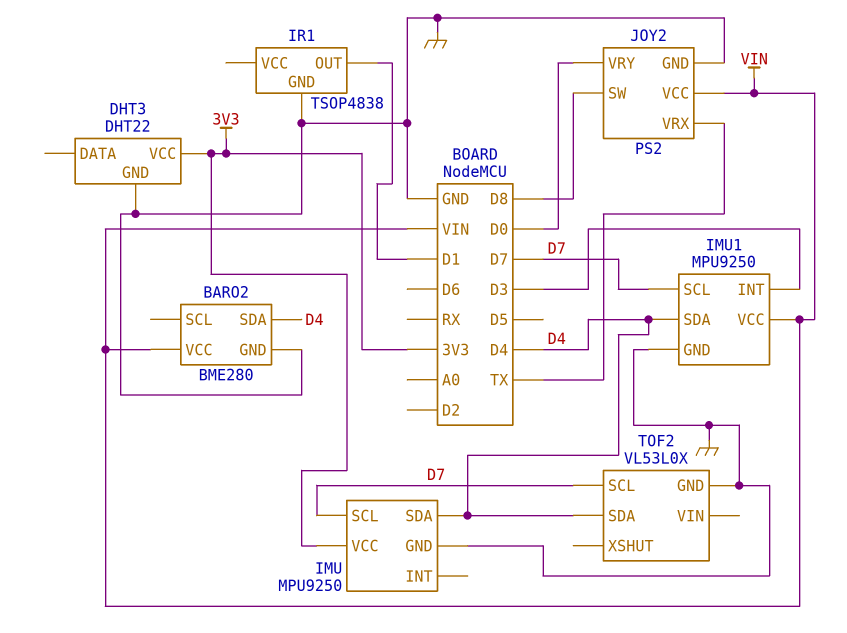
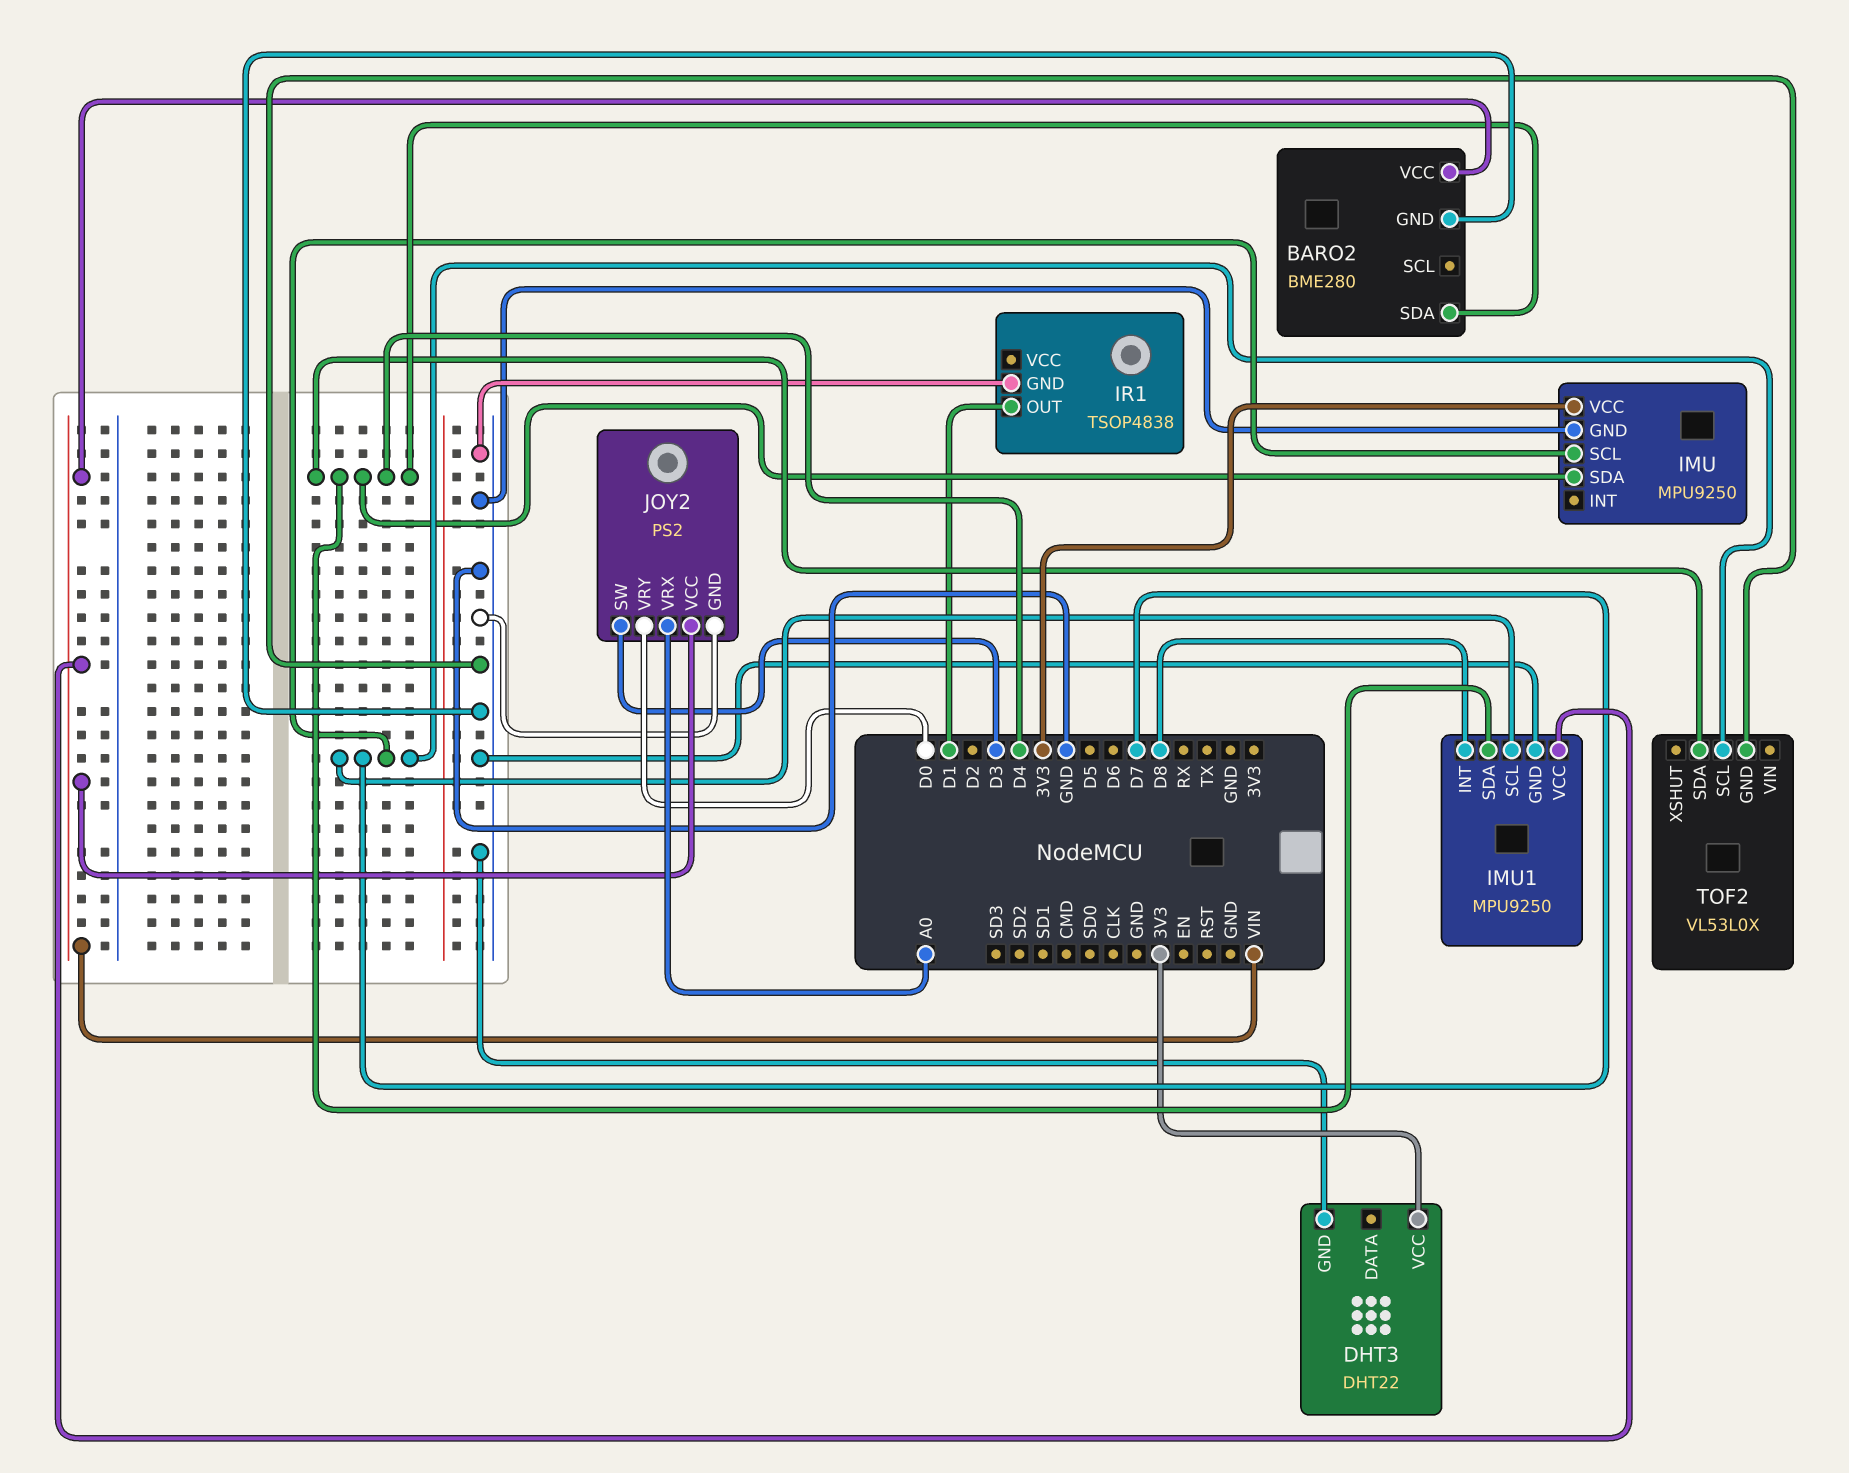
IMU1 pin INT: D3 -> D8
JOY2 pin SW: D8 -> D3
JOY2 pin VRX: TX -> A0

